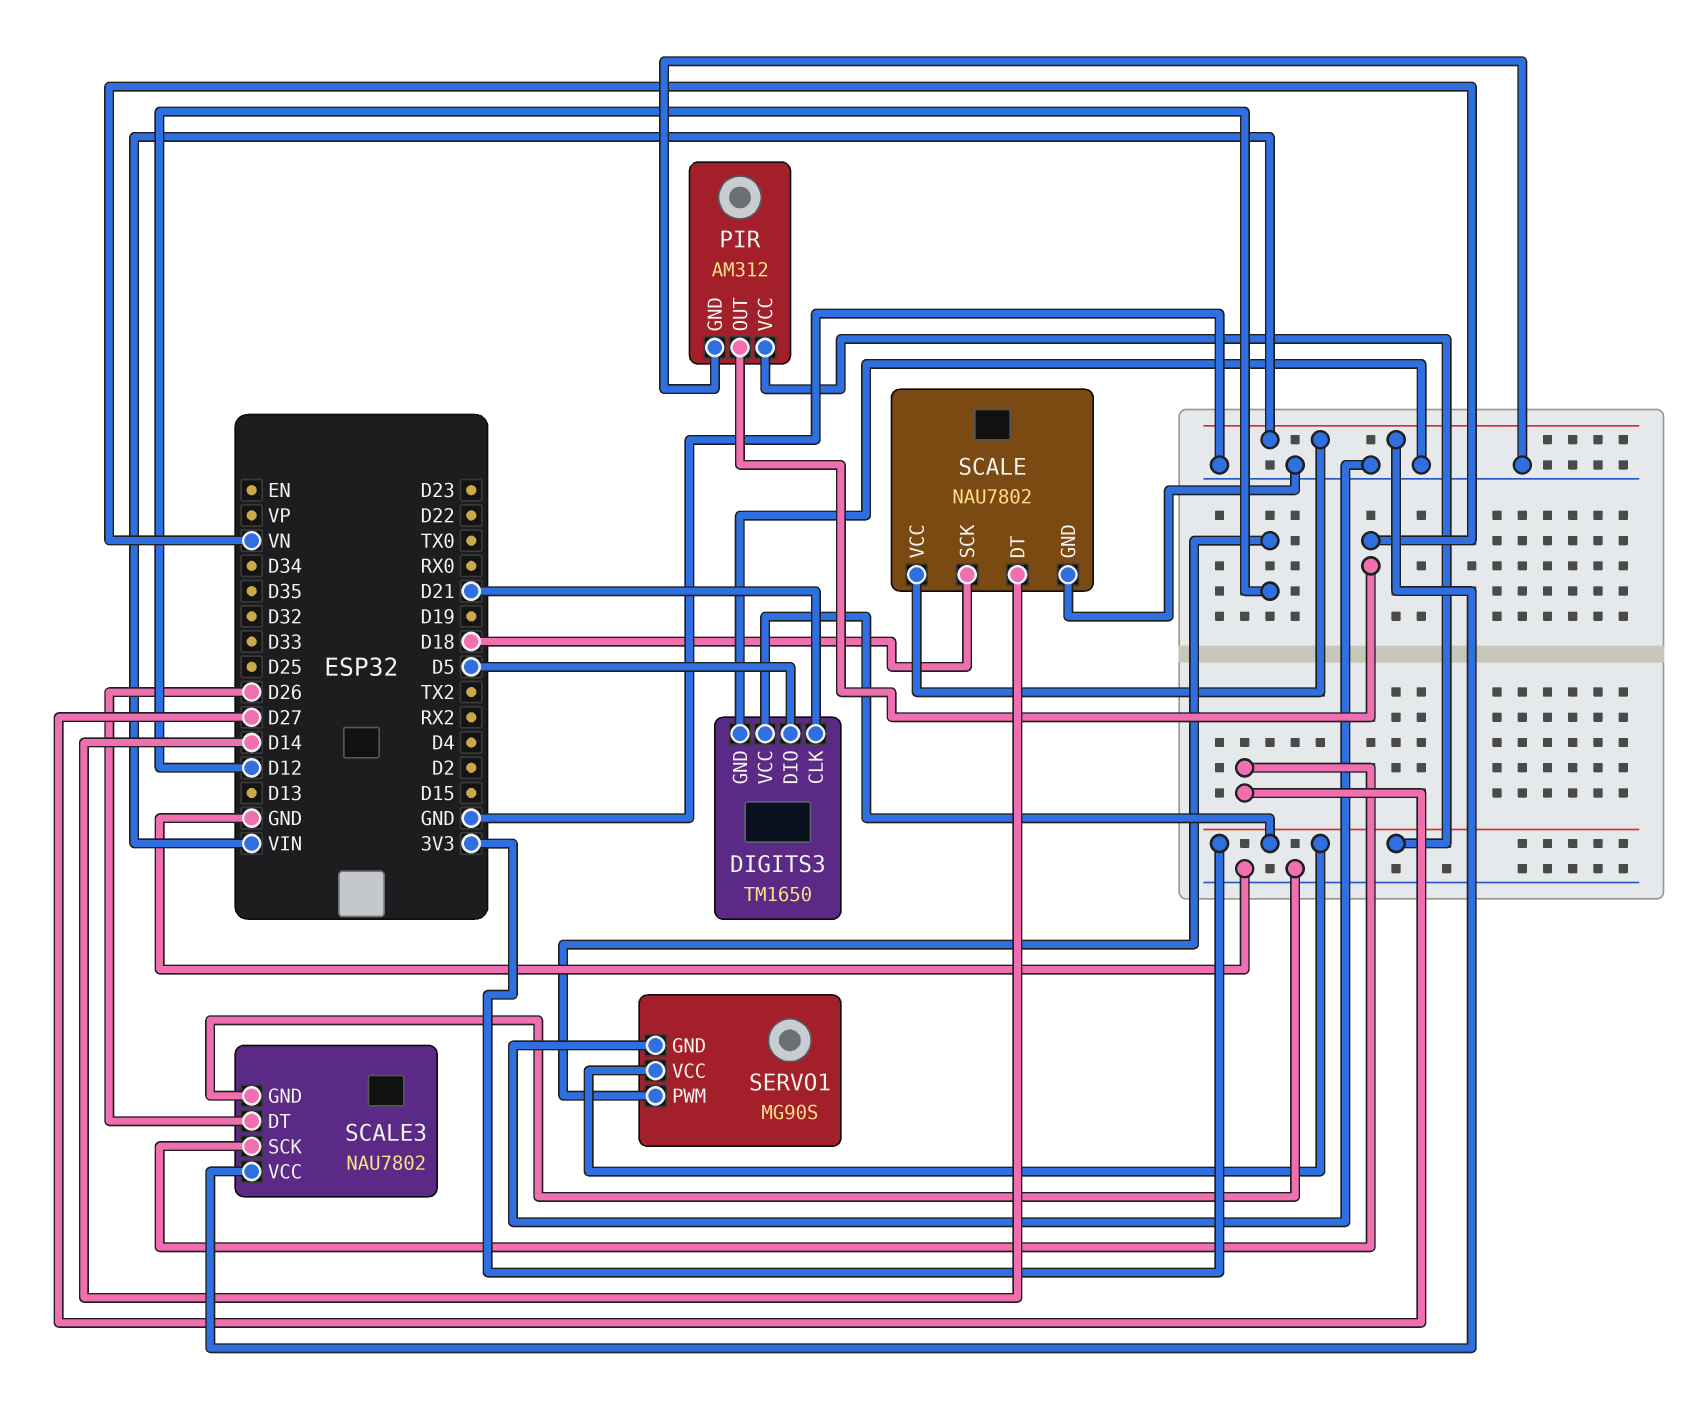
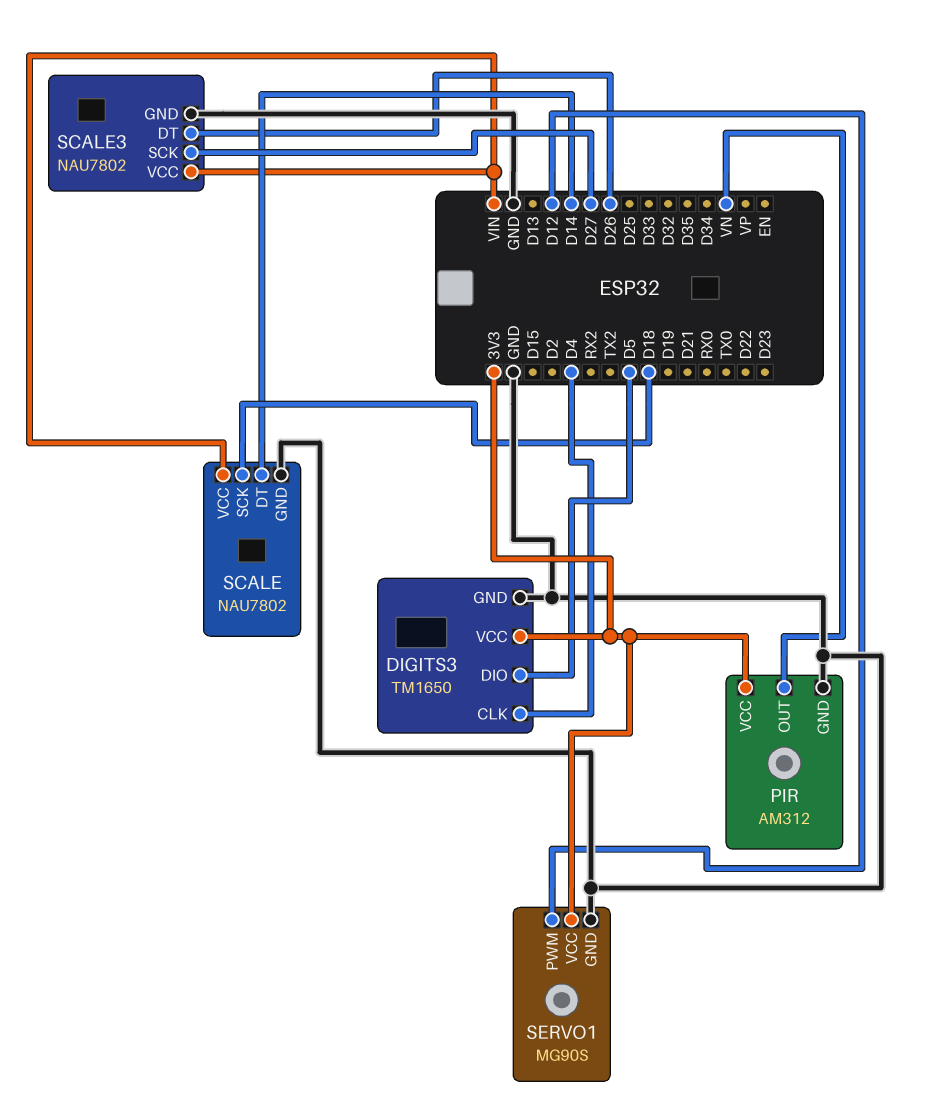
DIGITS3 pin CLK: D21 -> D4

